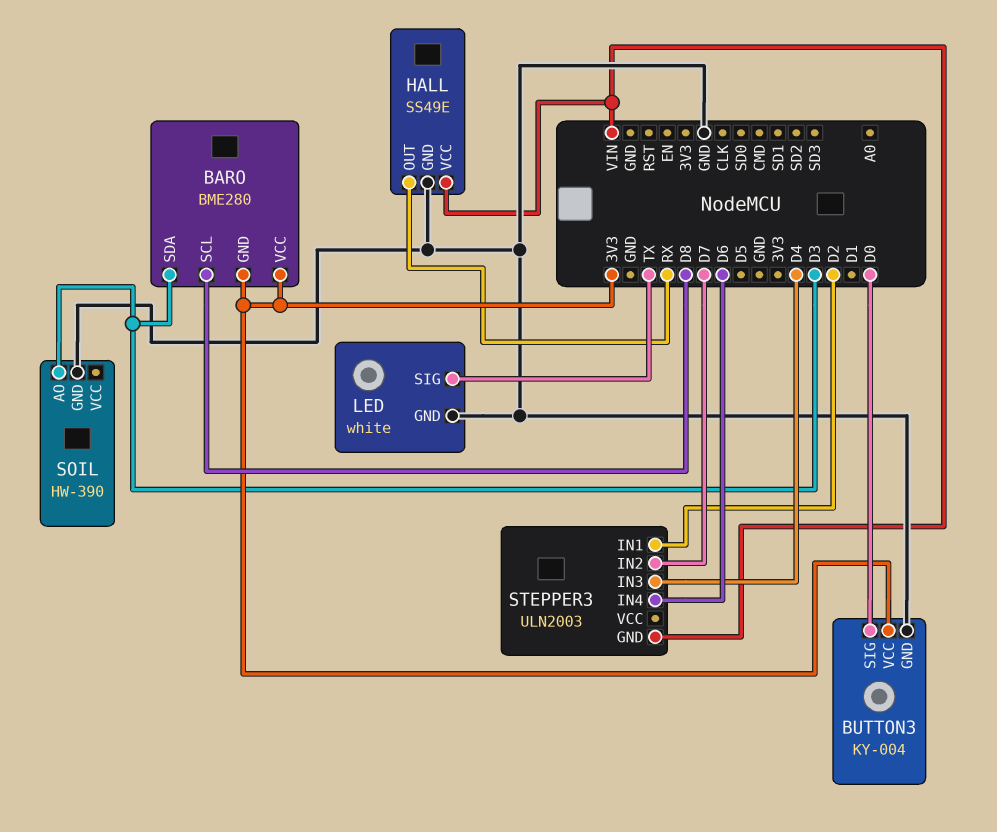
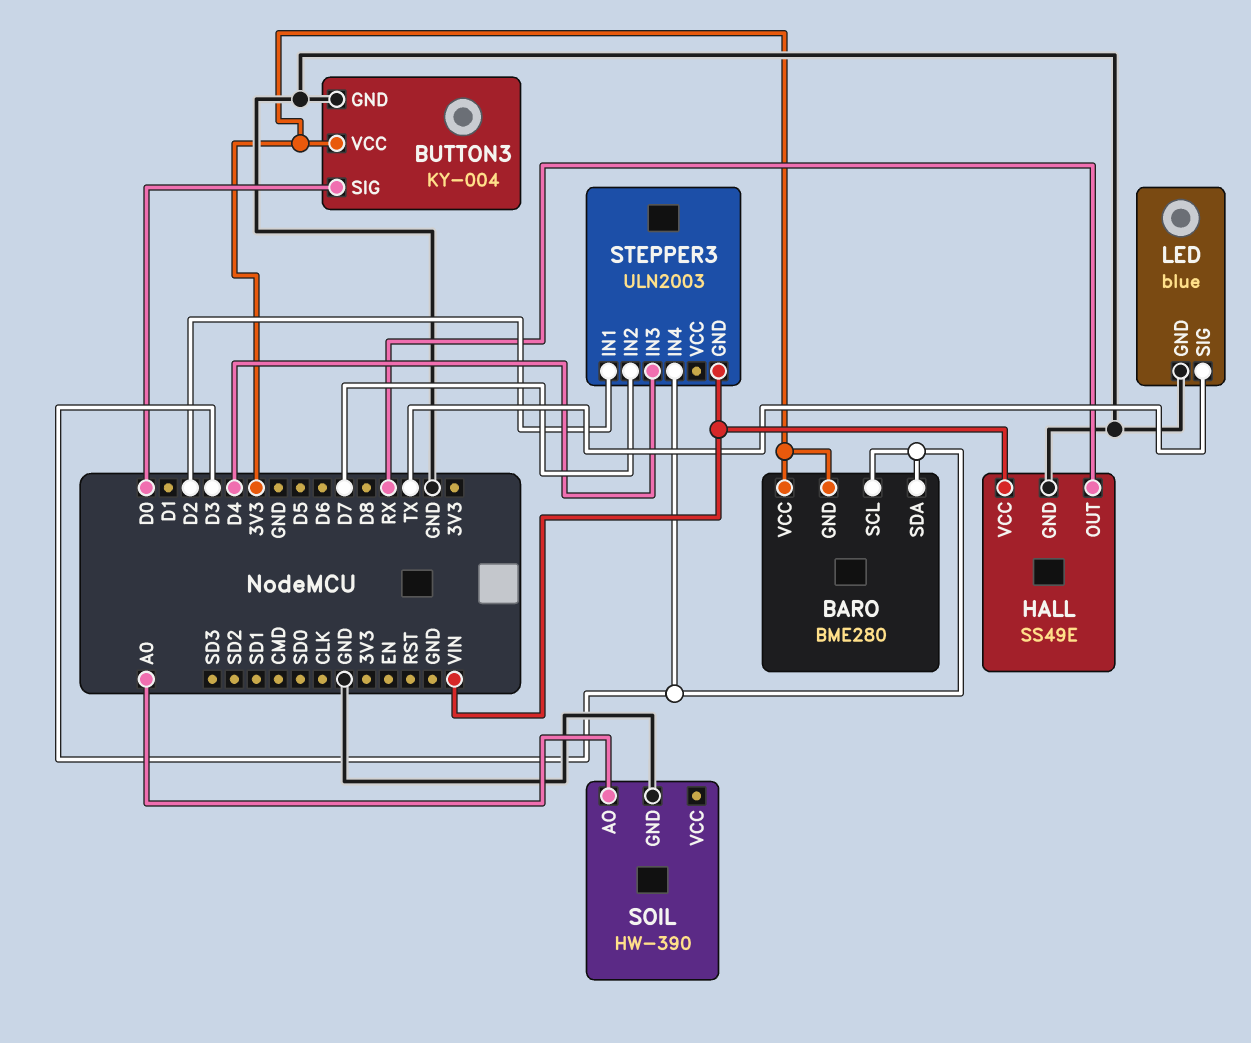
BARO pin SCL: D8 -> D3
LED: white -> blue
SOIL pin AO: D3 -> A0
STEPPER3 pin IN4: D6 -> D3

